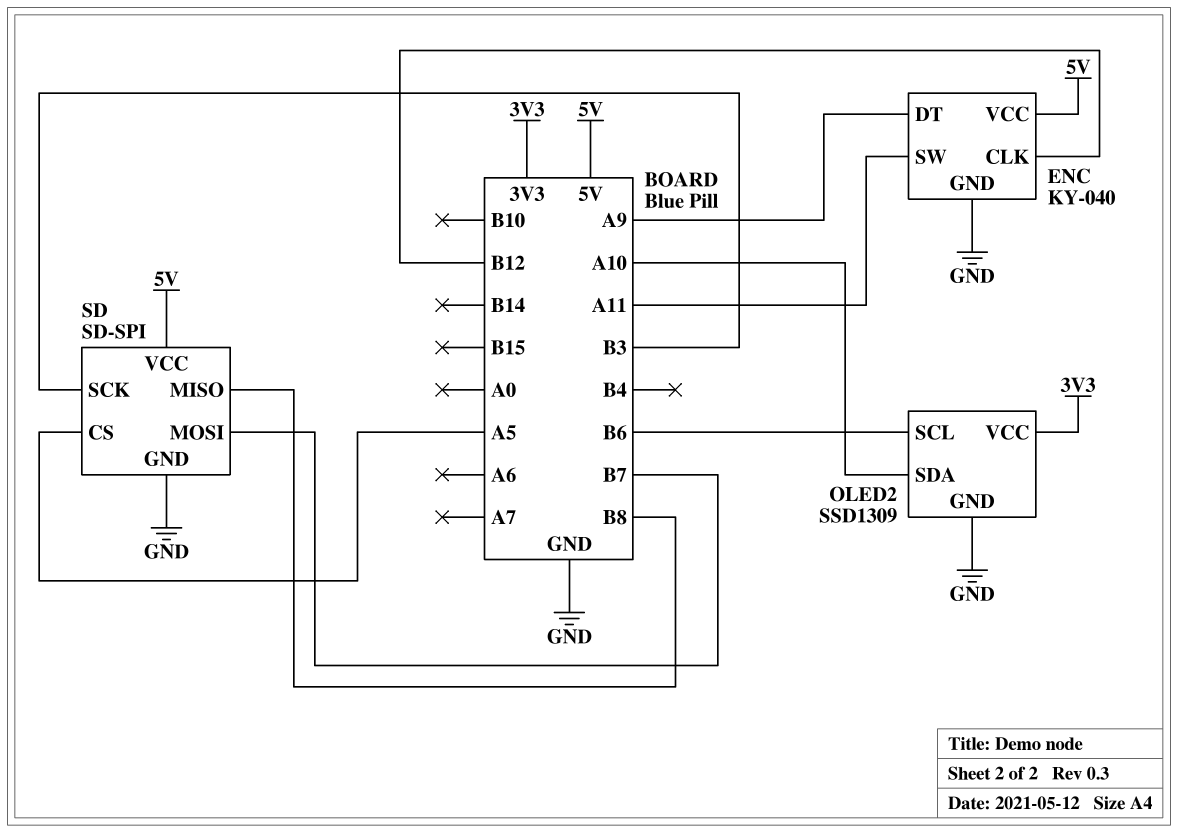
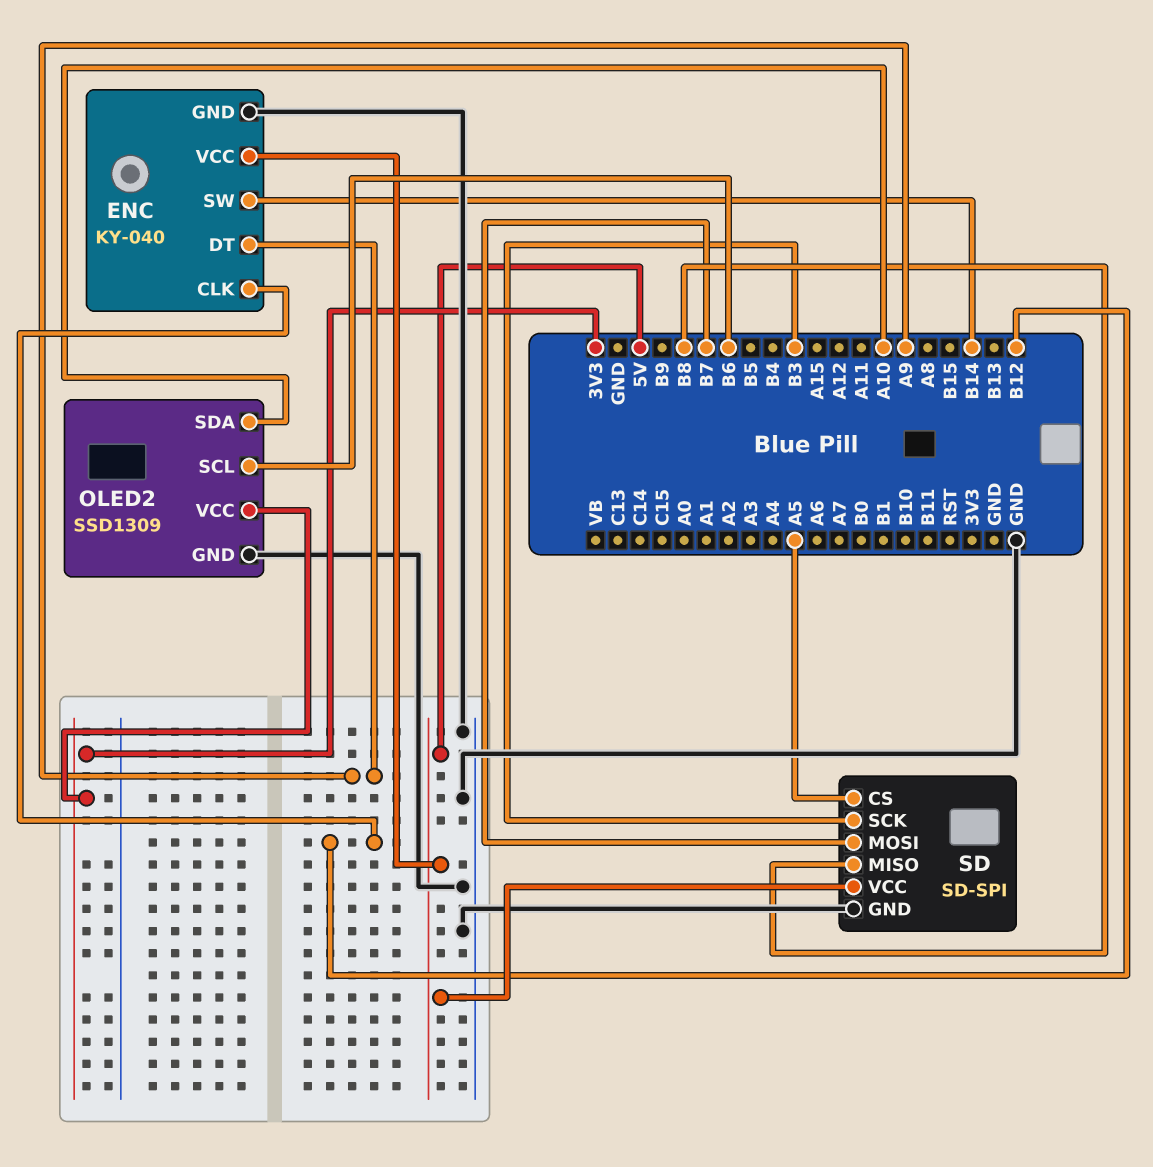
ENC pin SW: A11 -> B14

